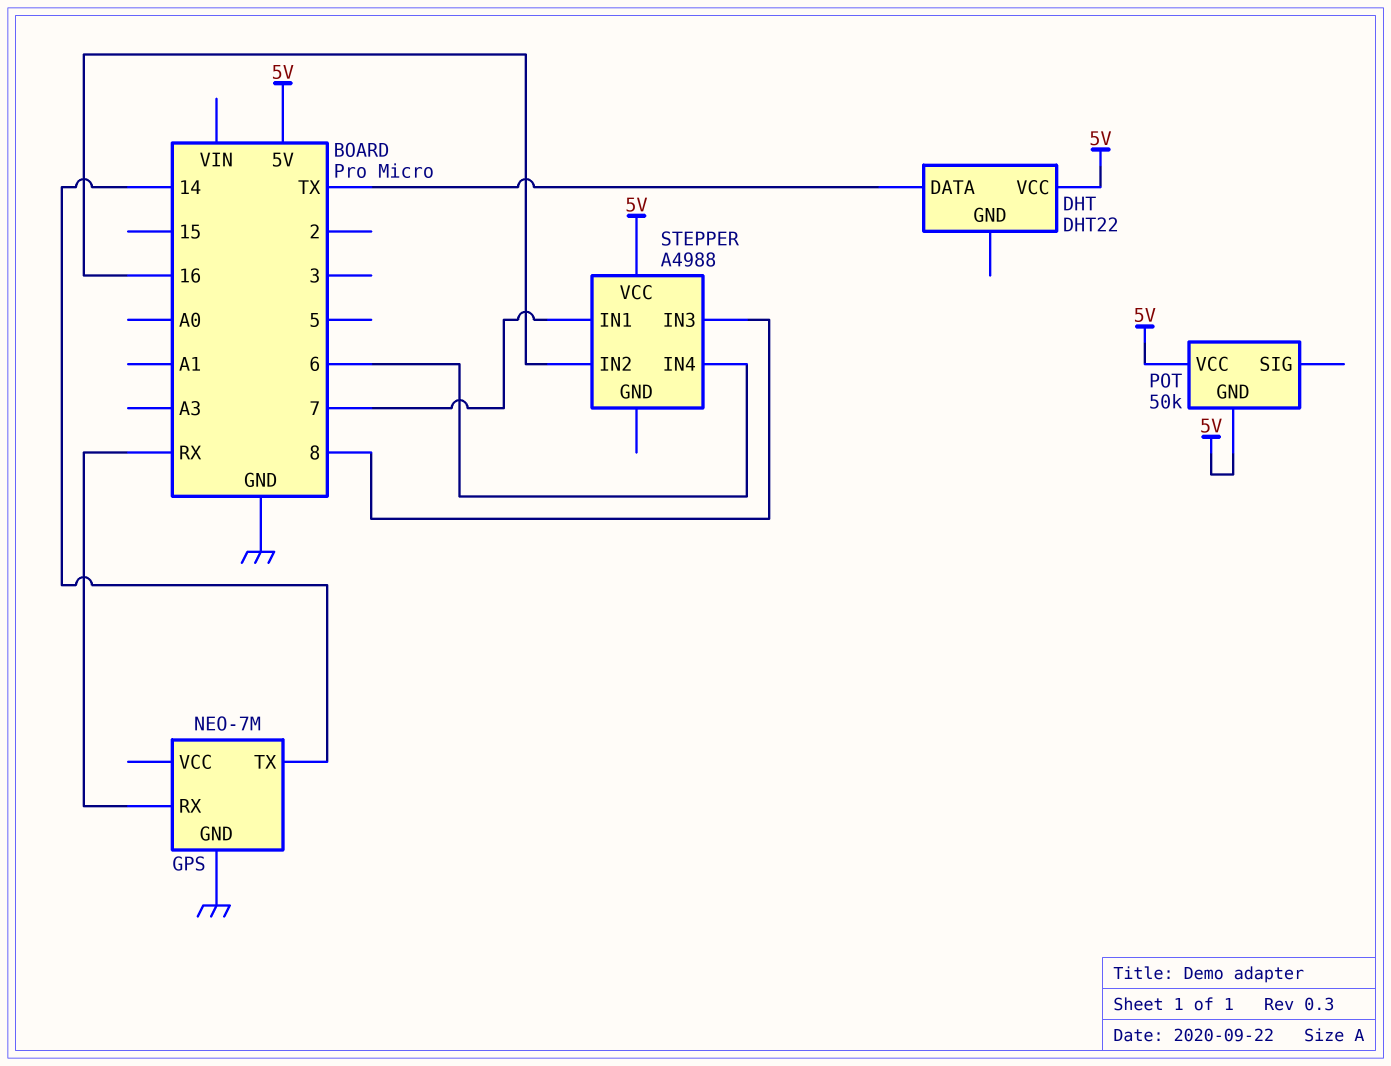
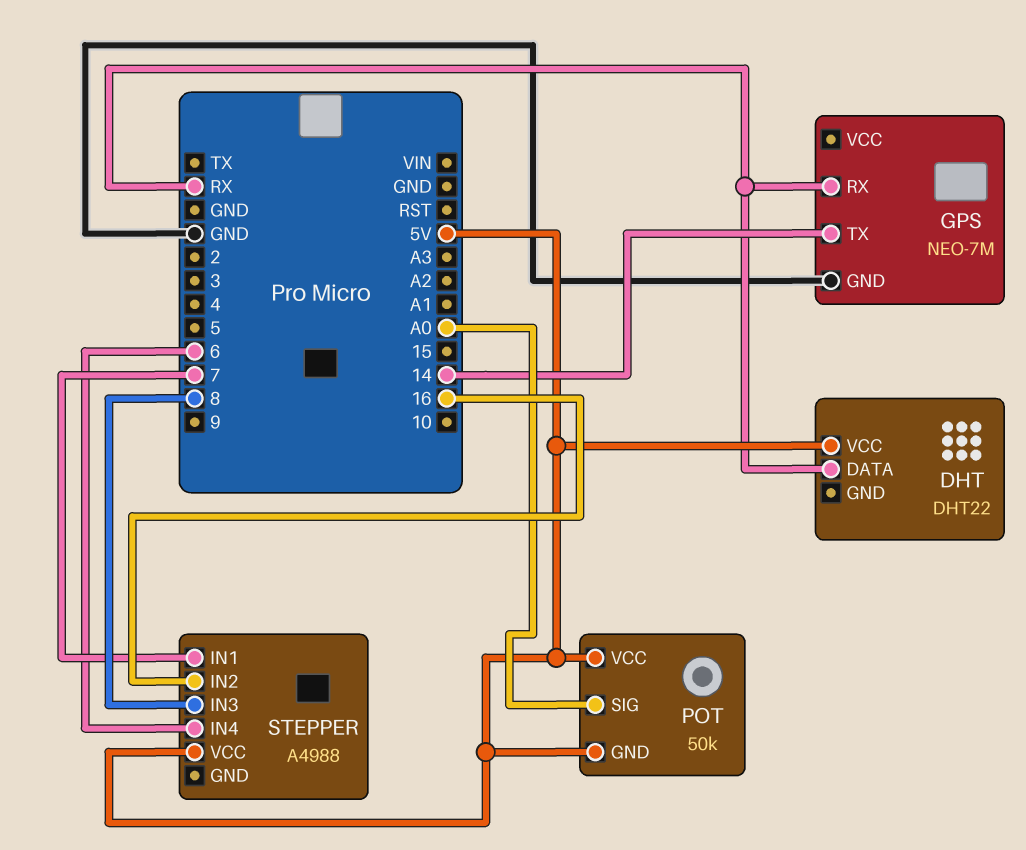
DHT pin DATA: TX -> RX
POT pin SIG: none -> A0

